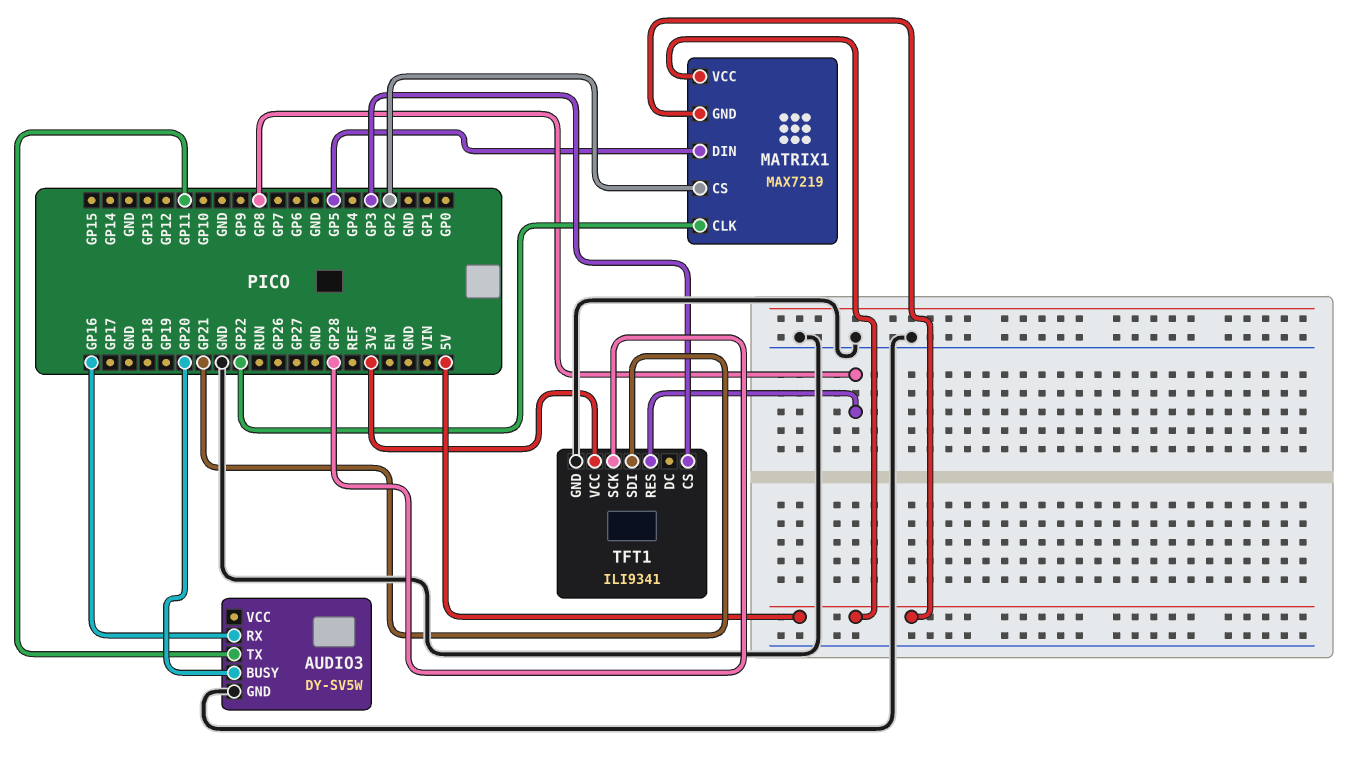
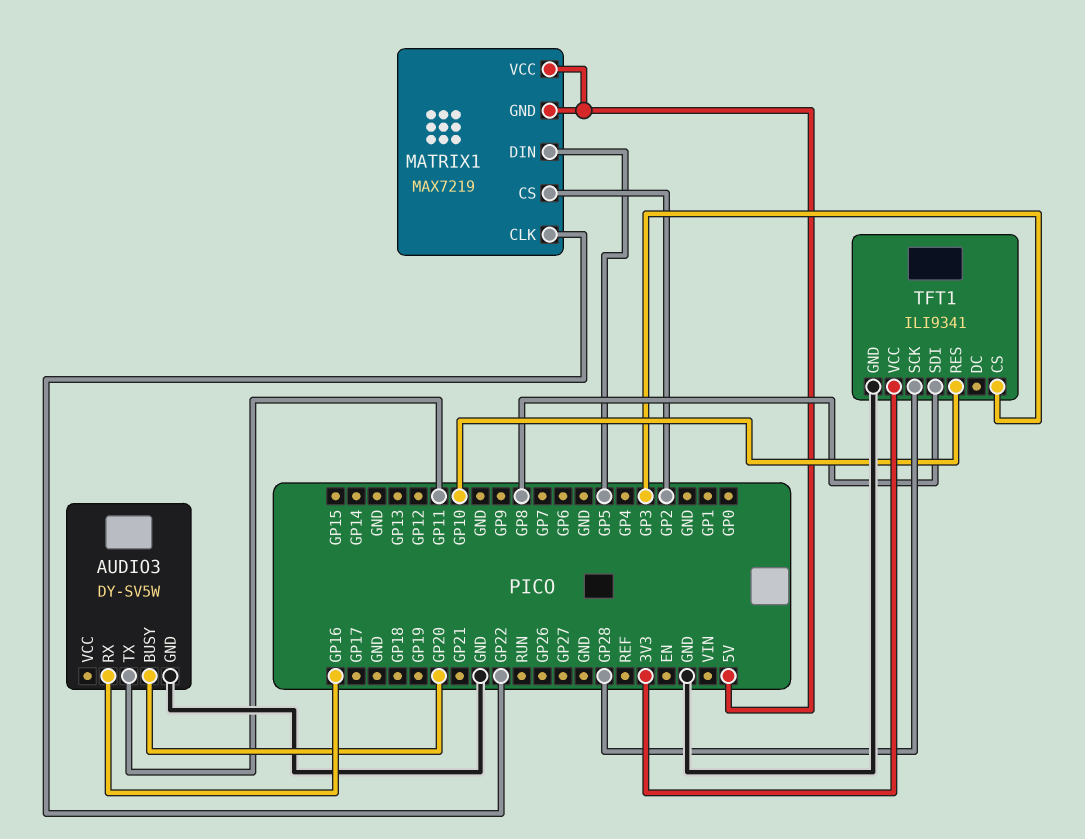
TFT1 pin RES: GP8 -> GP10
TFT1 pin SDI: GP21 -> GP8

